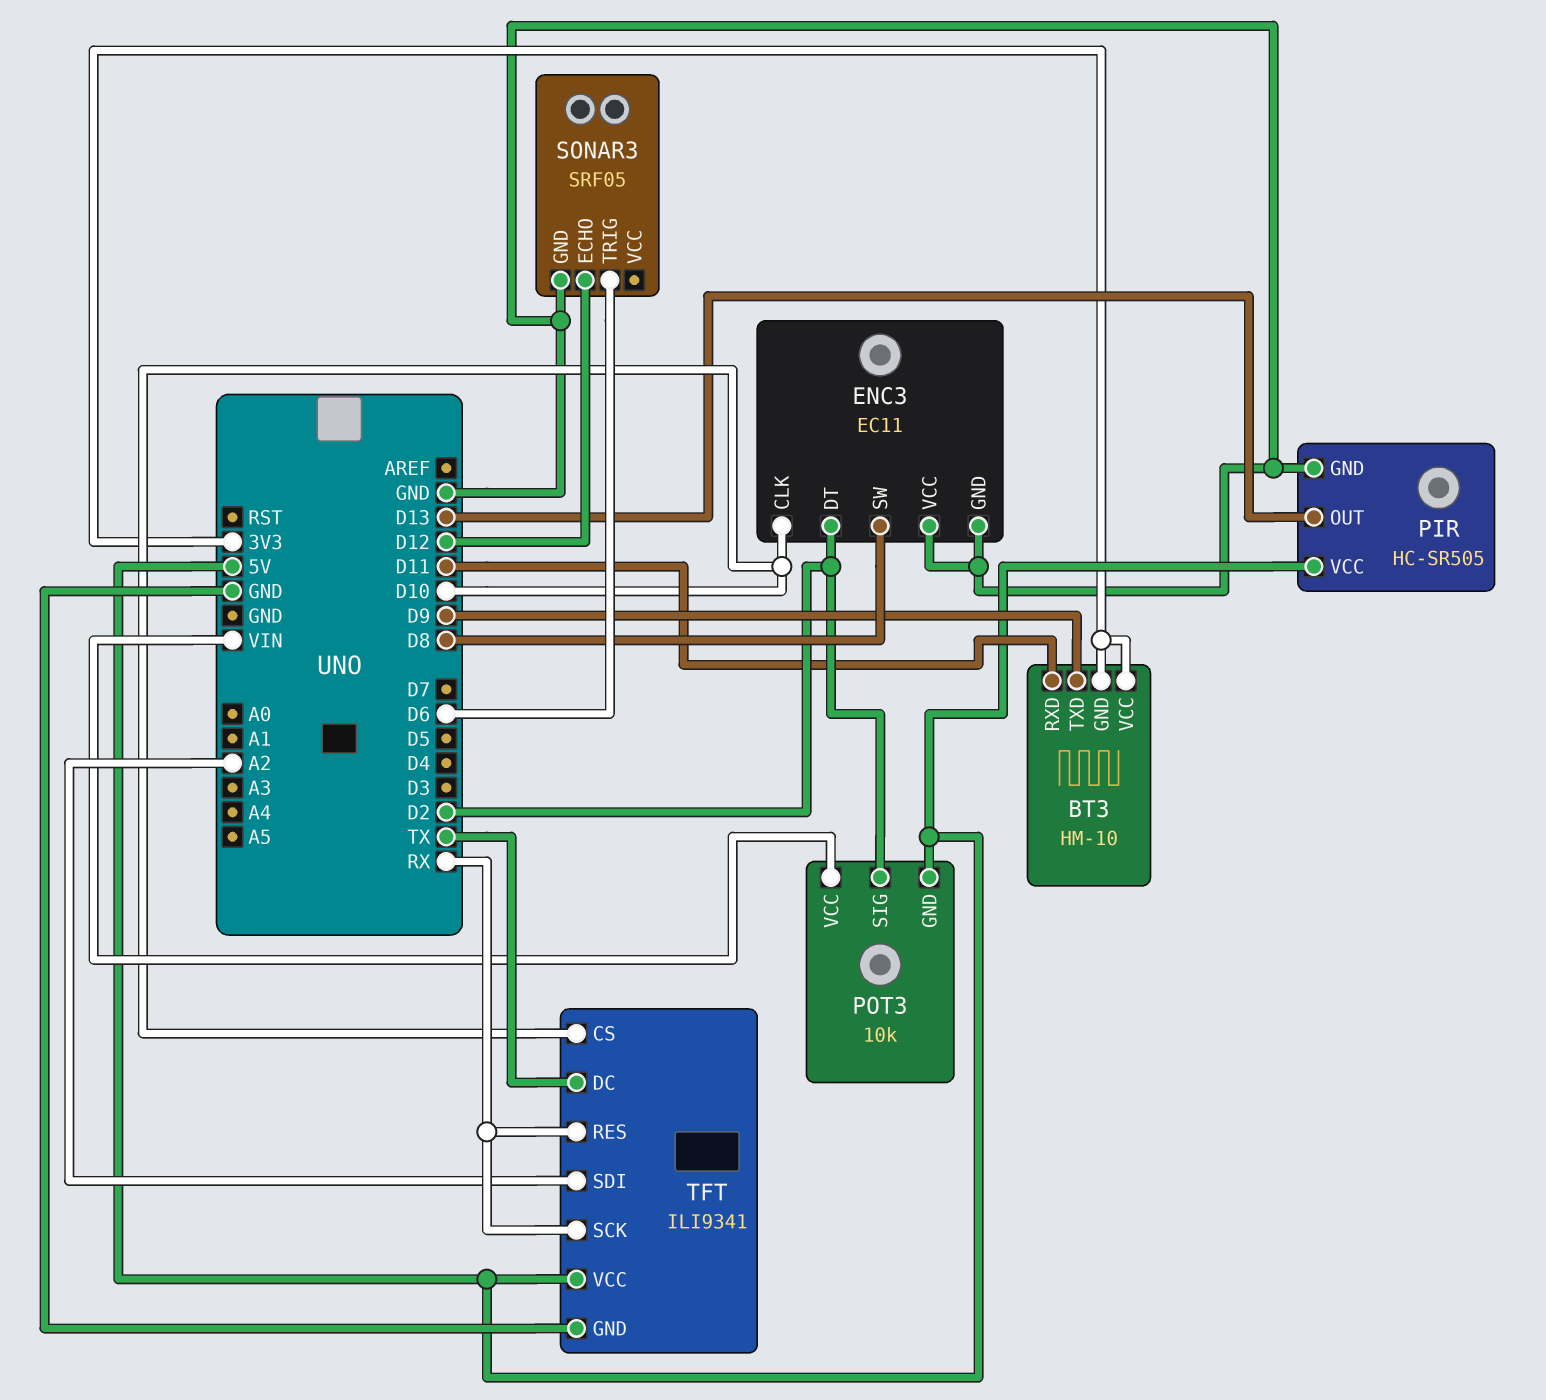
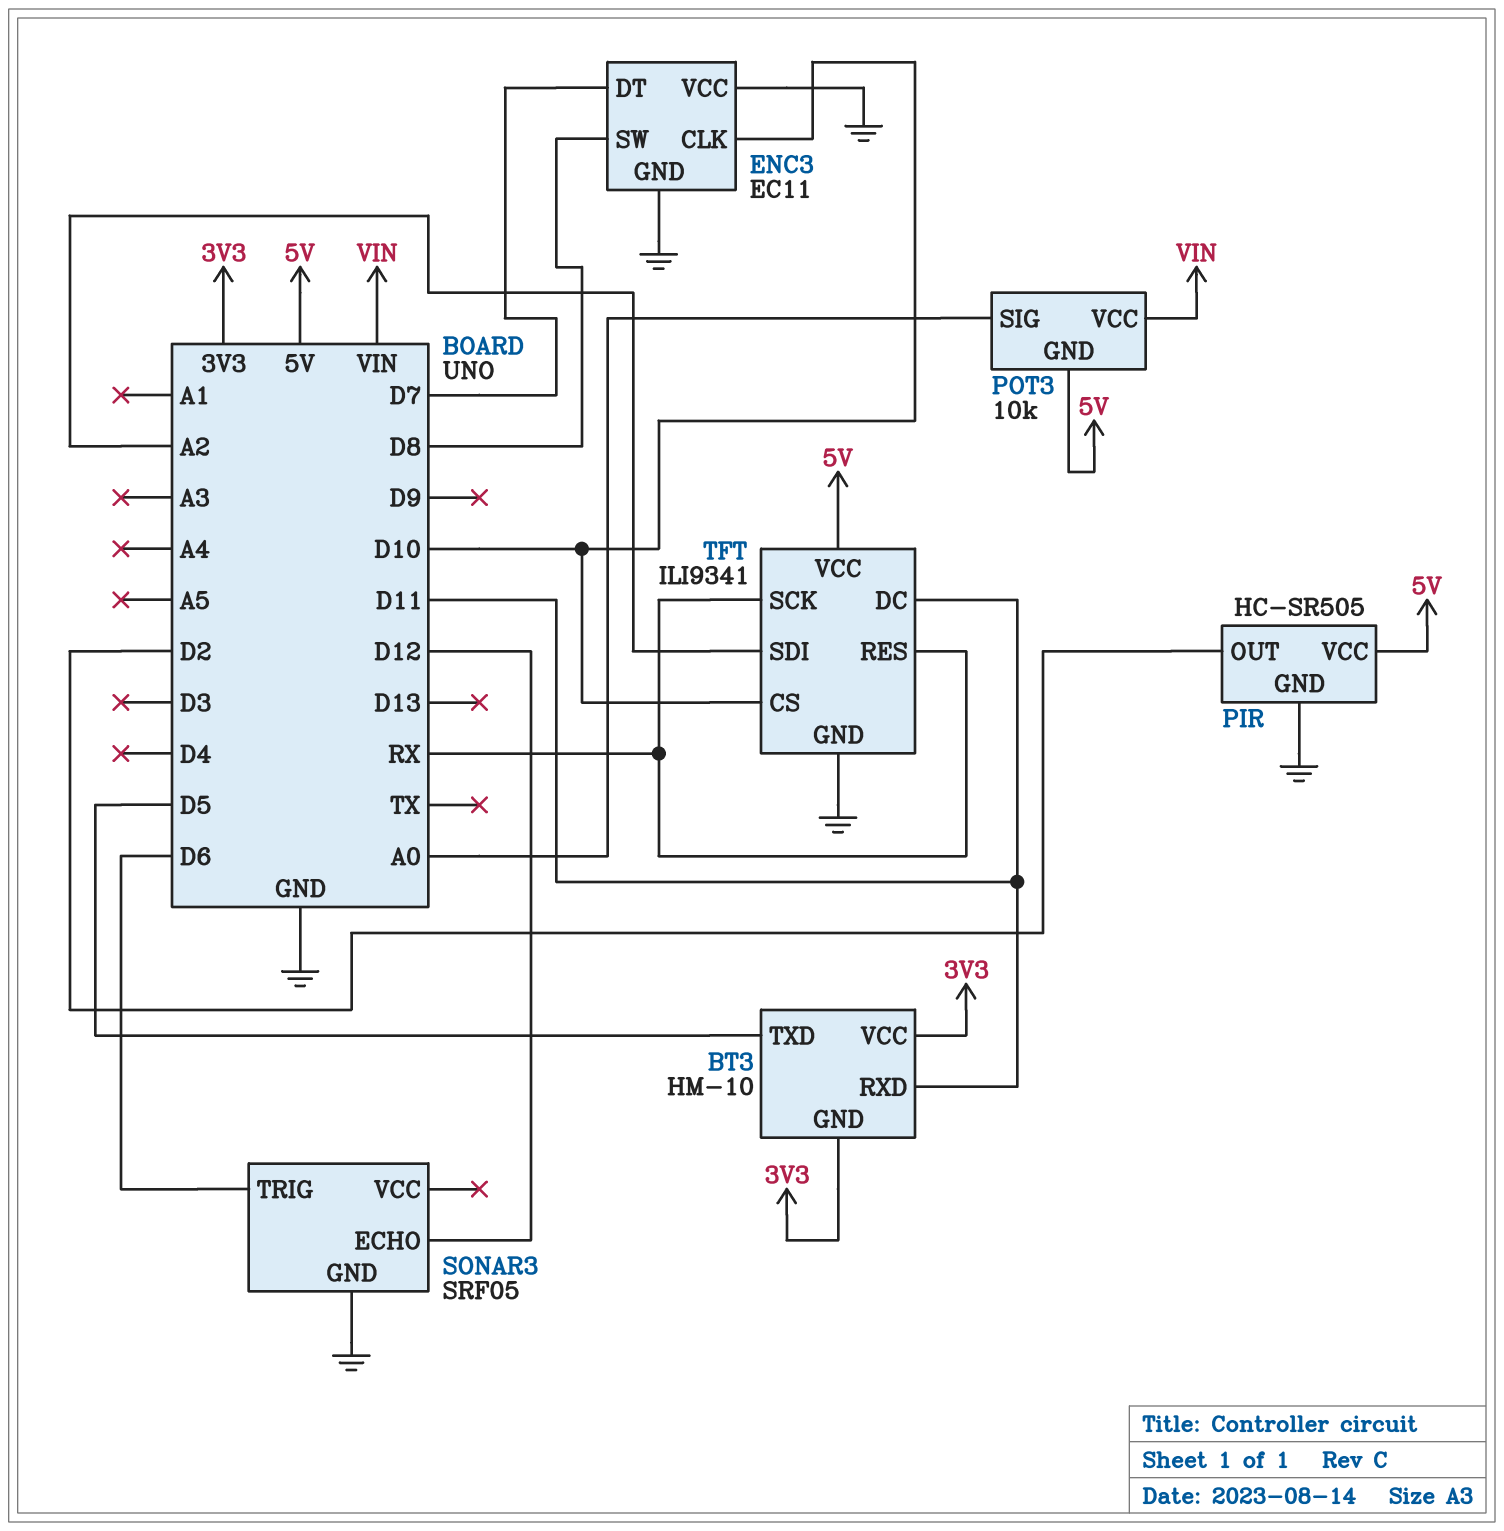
BT3 pin TXD: D9 -> D5
ENC3 pin DT: D2 -> D7
PIR pin OUT: D13 -> D2
POT3 pin SIG: D2 -> A0
TFT pin DC: TX -> D11

